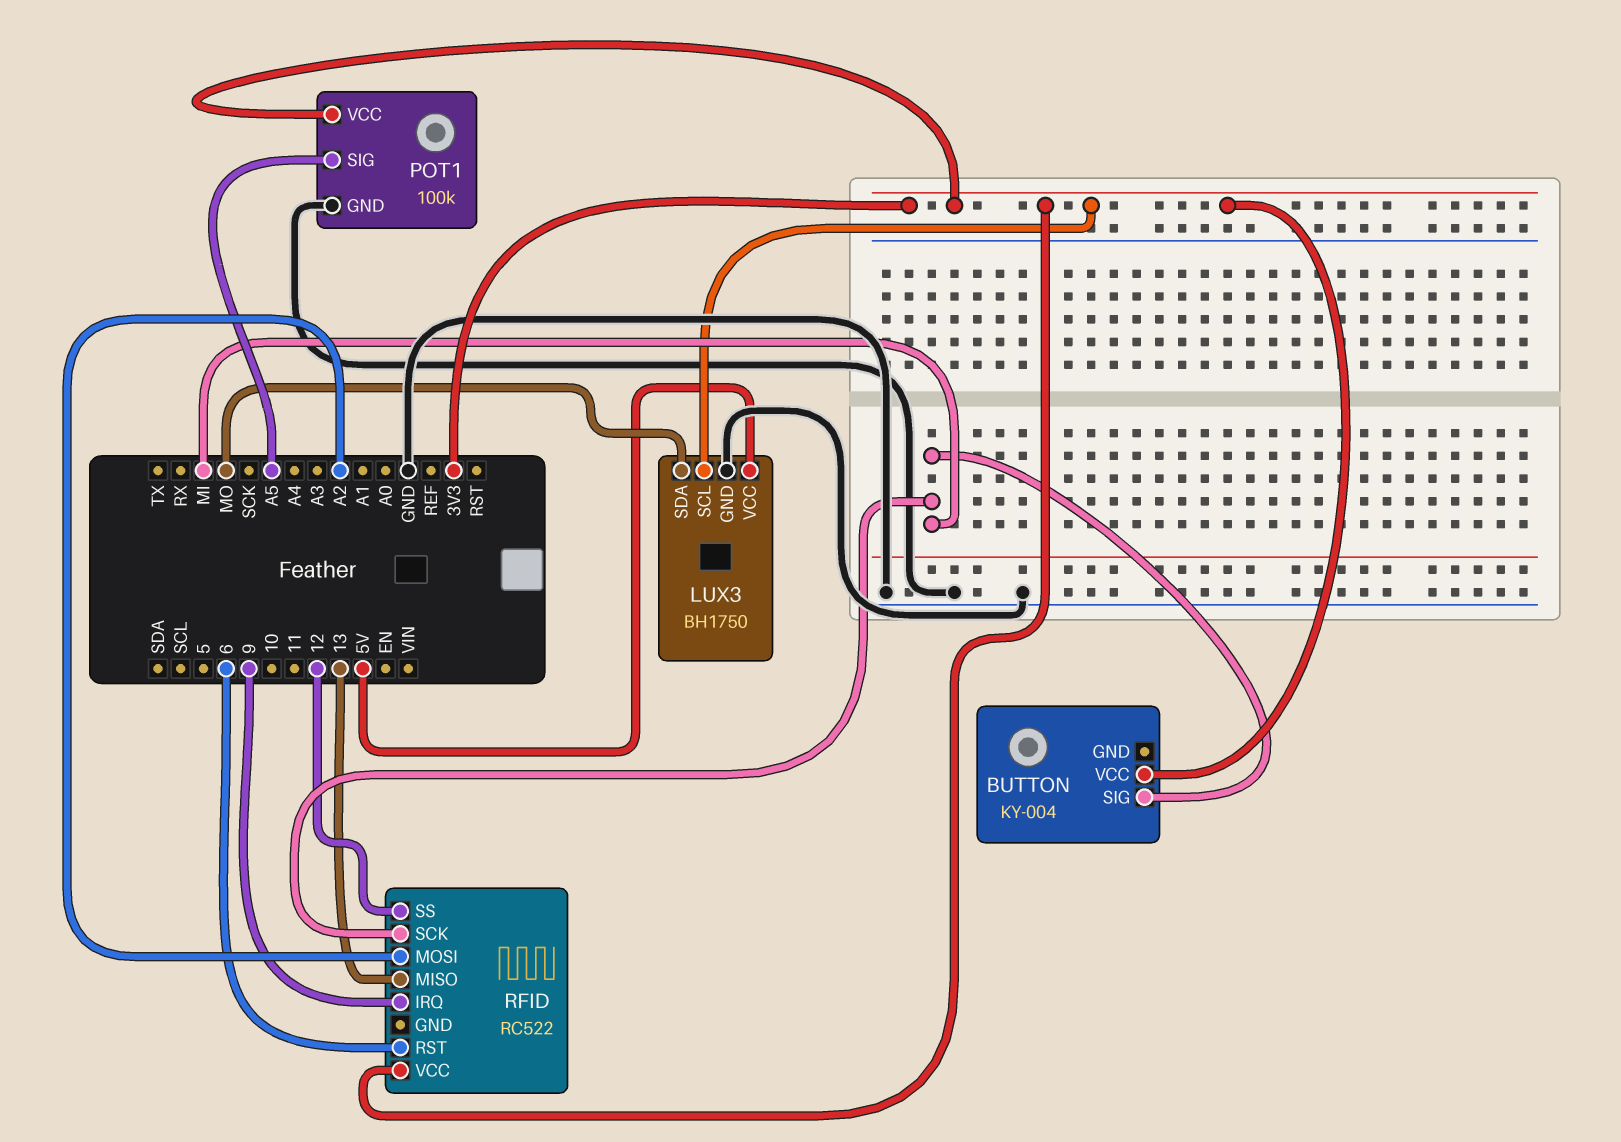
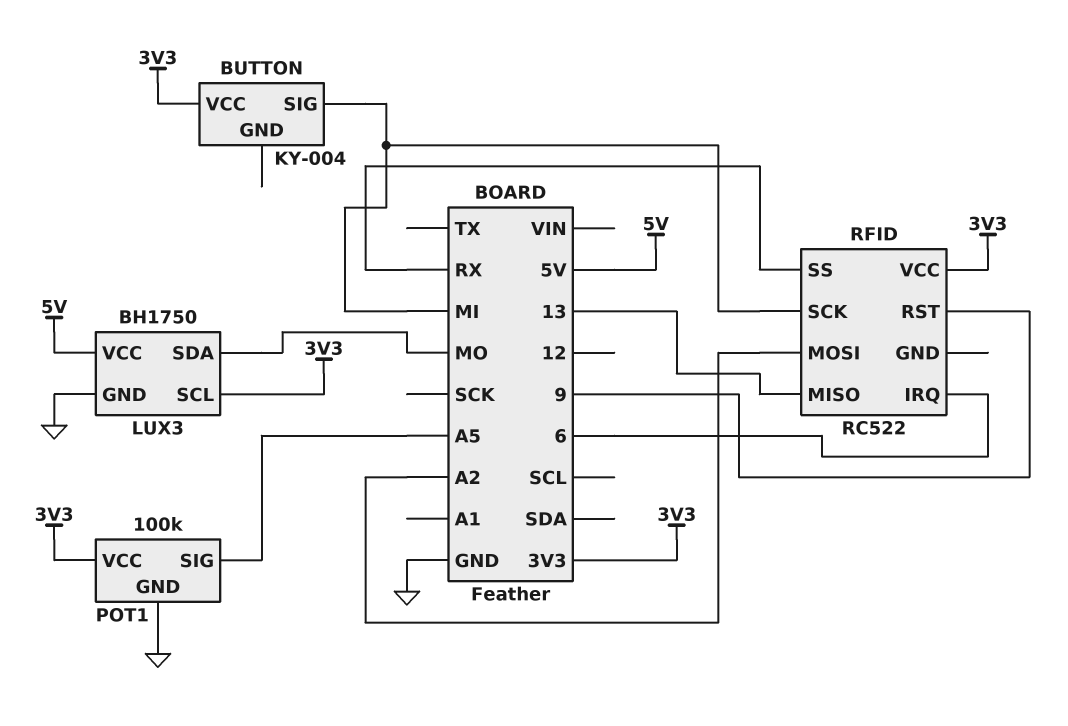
RFID pin IRQ: 9 -> 6
RFID pin RST: 6 -> 9
RFID pin SS: 12 -> RX

